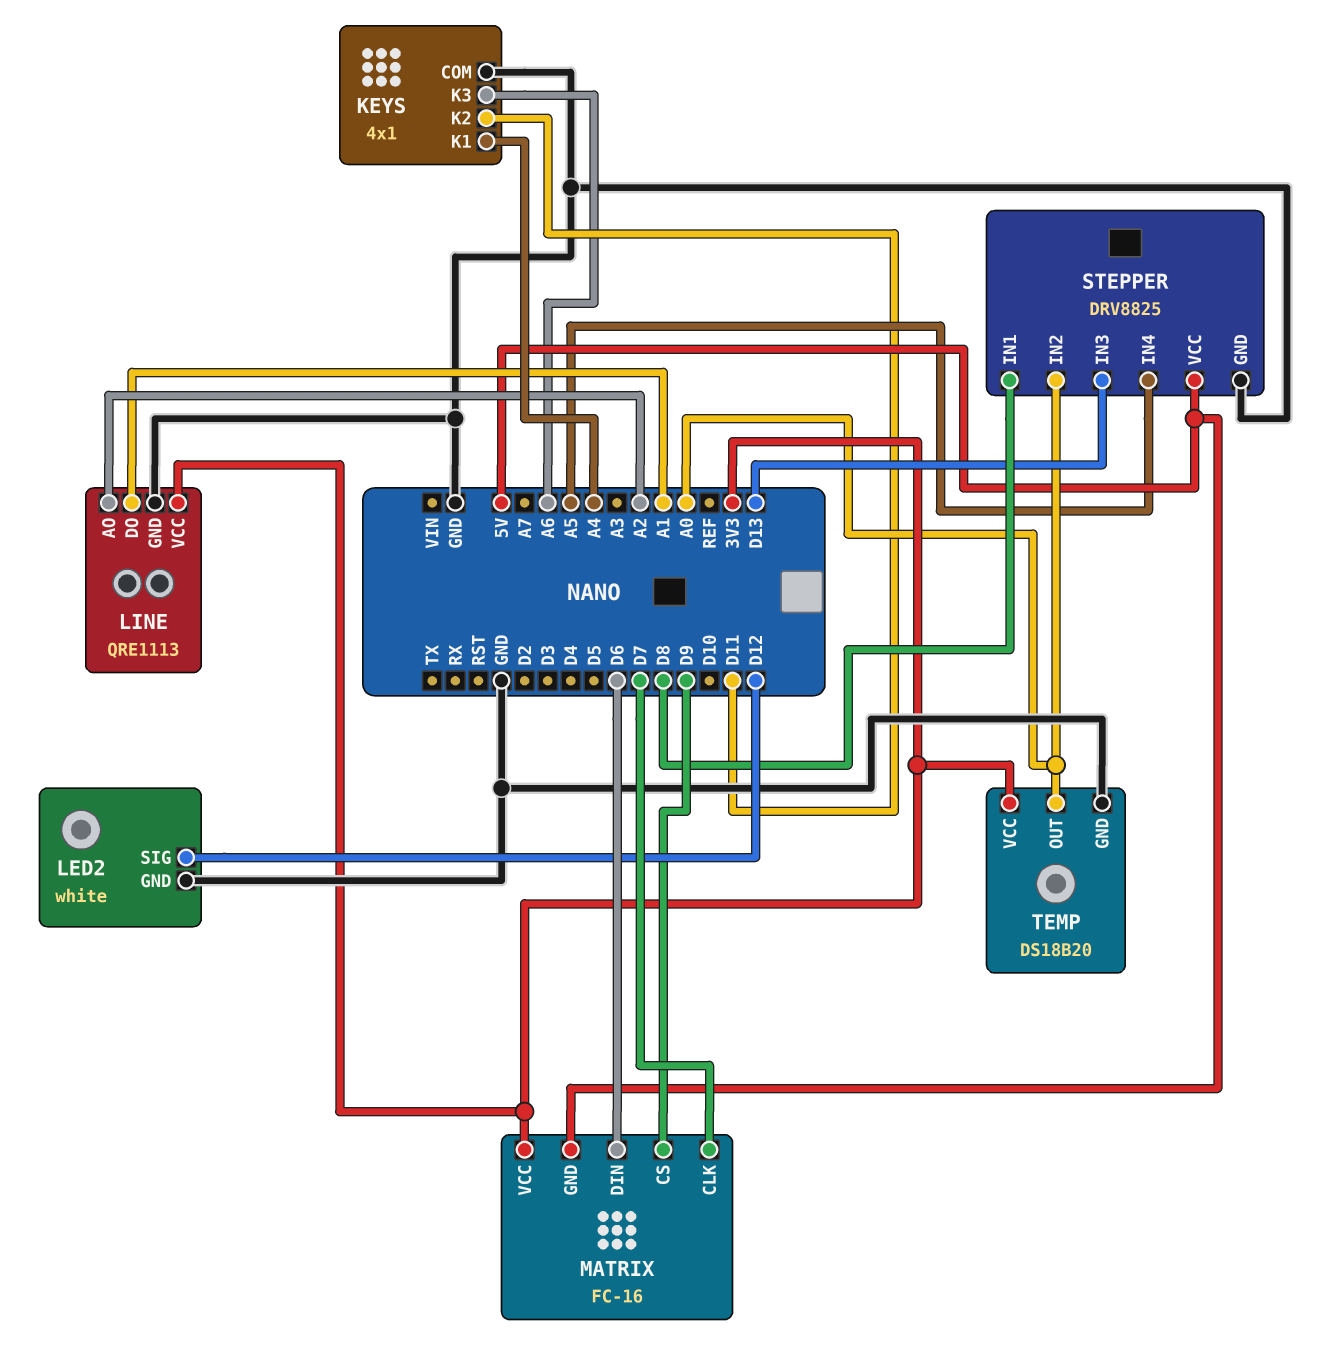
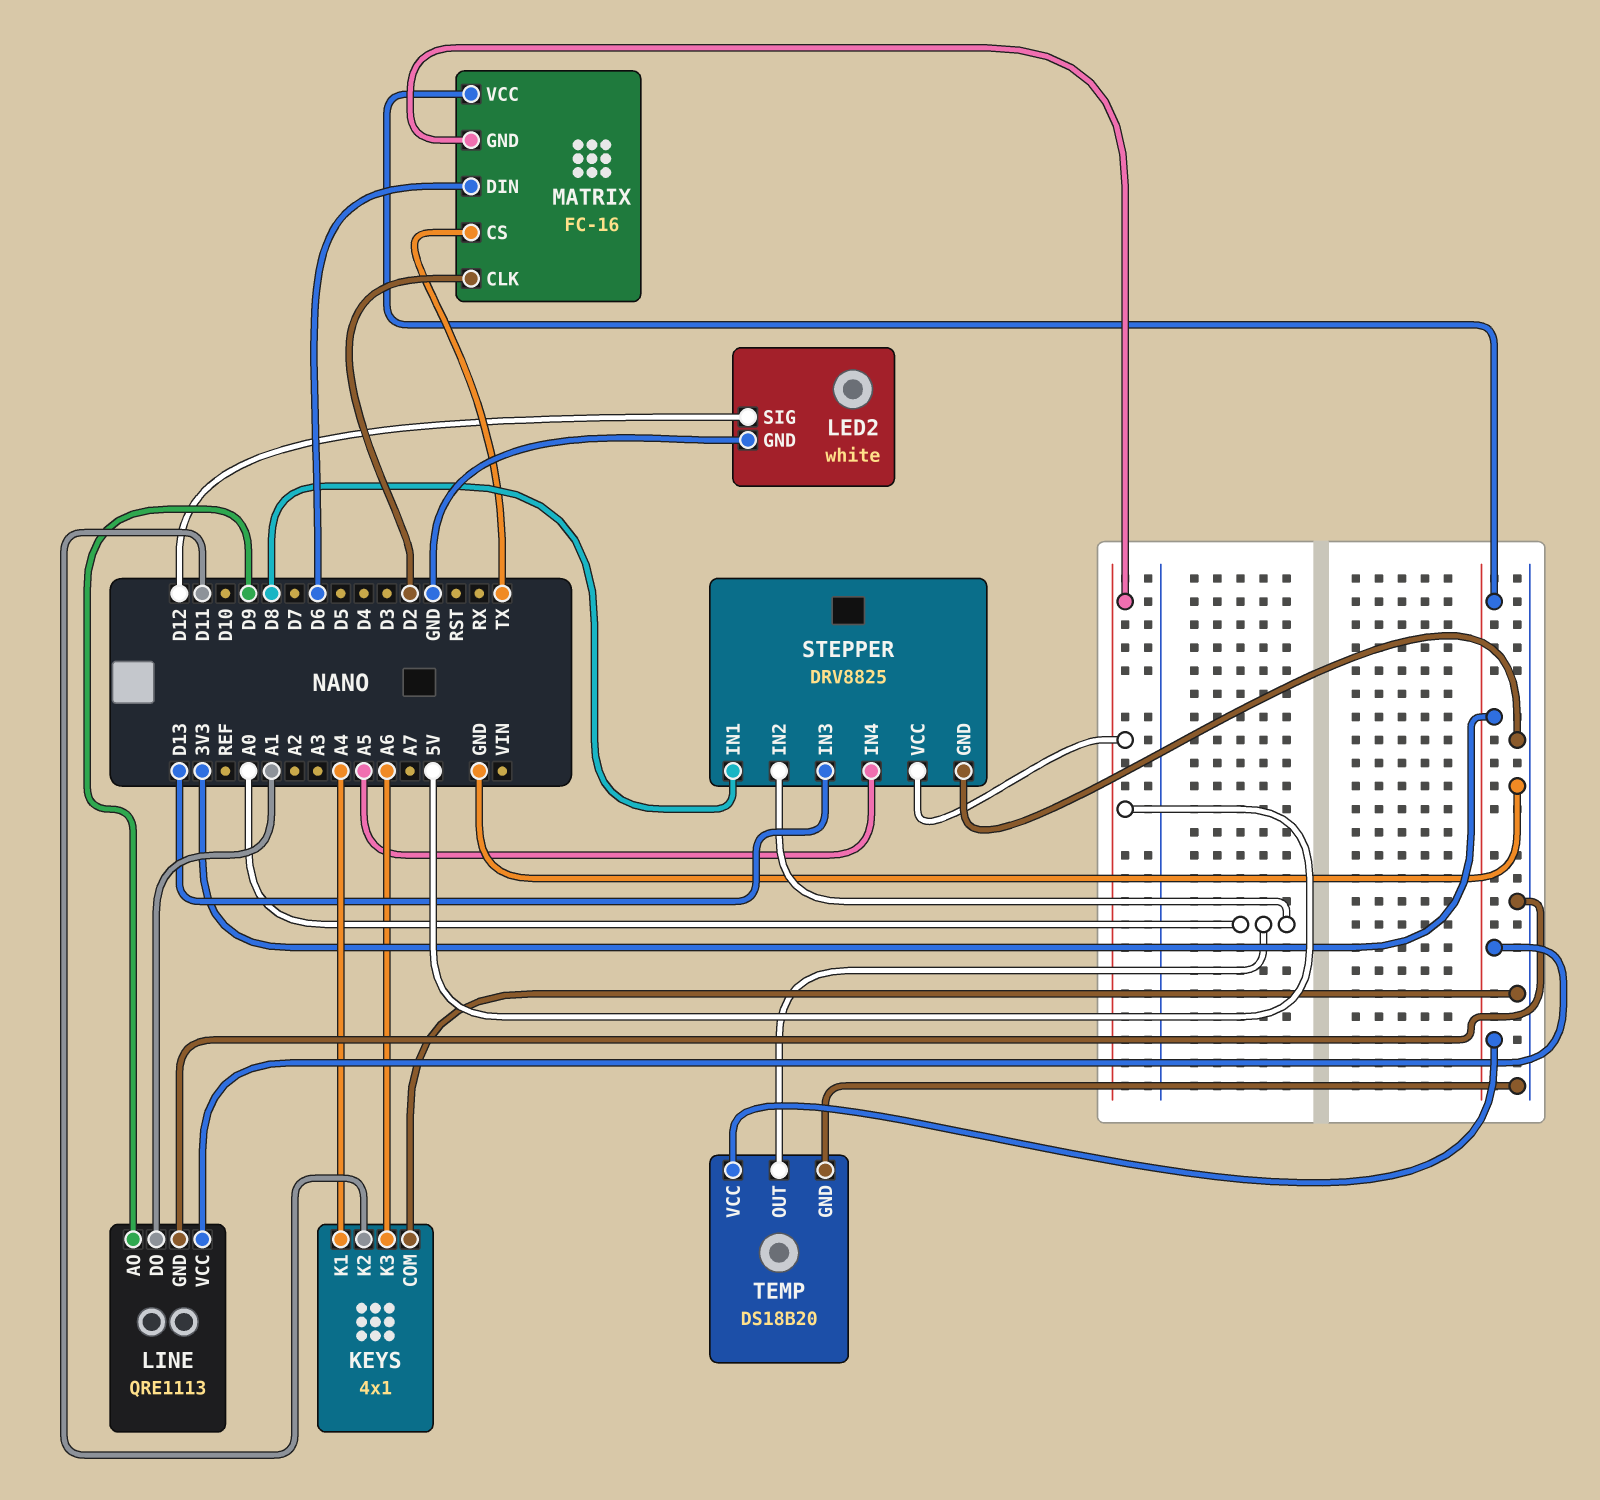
LINE pin AO: A2 -> D9
MATRIX pin CLK: D7 -> D2
MATRIX pin CS: D9 -> TX

